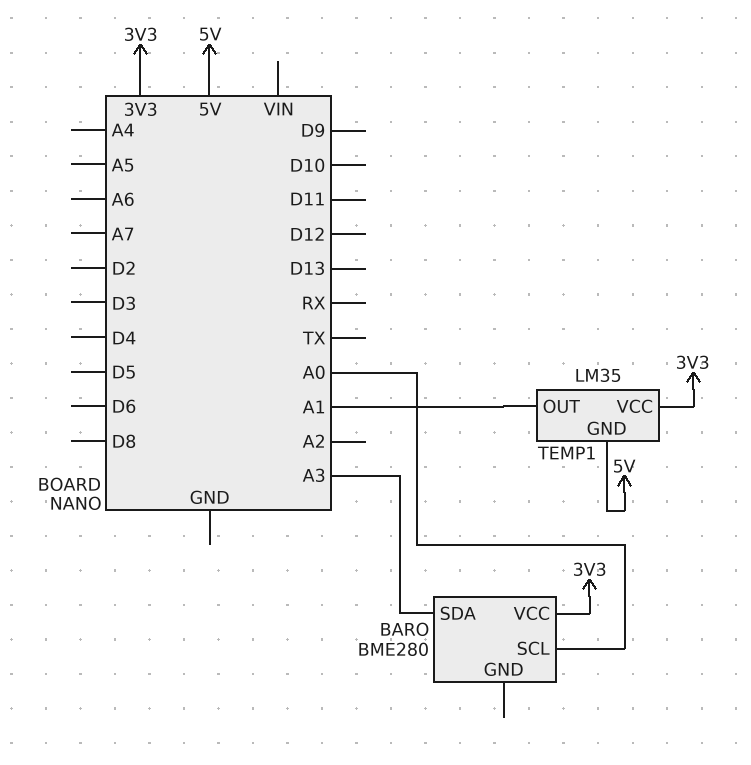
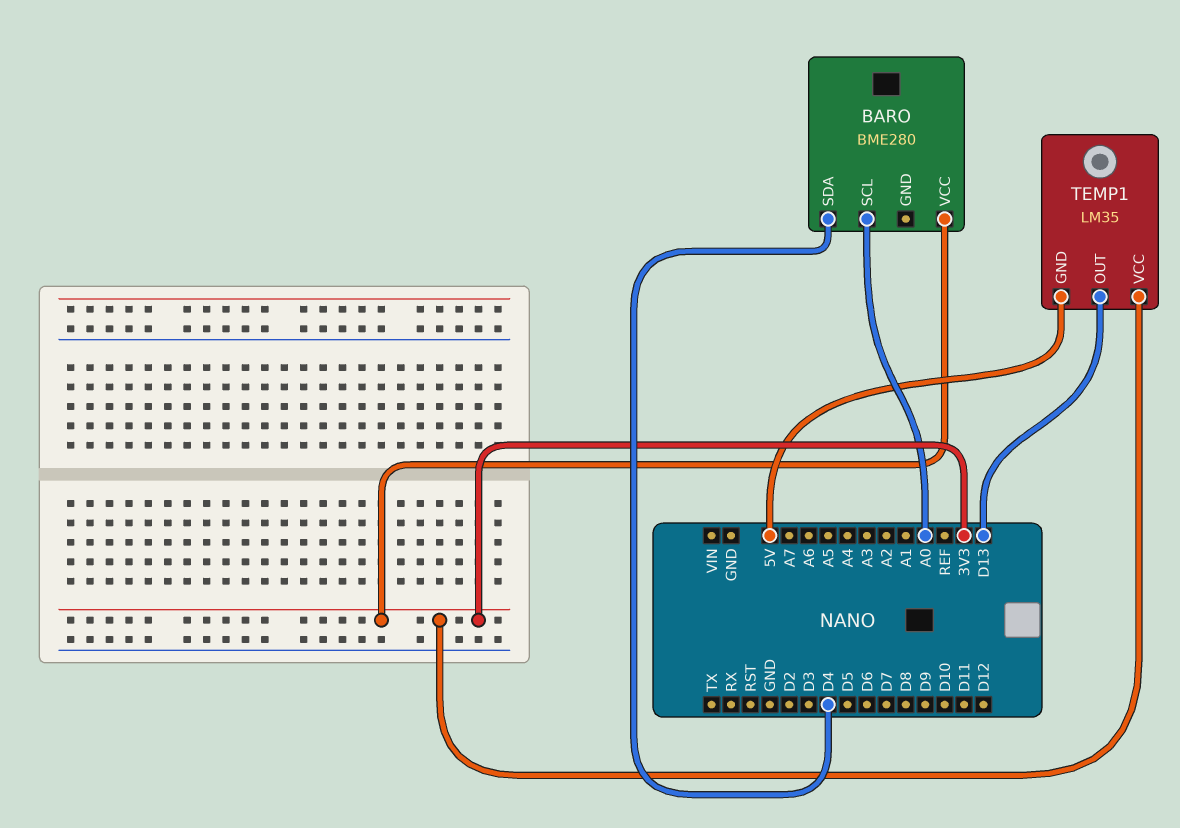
BARO pin SDA: A3 -> D4
TEMP1 pin OUT: A1 -> D13

